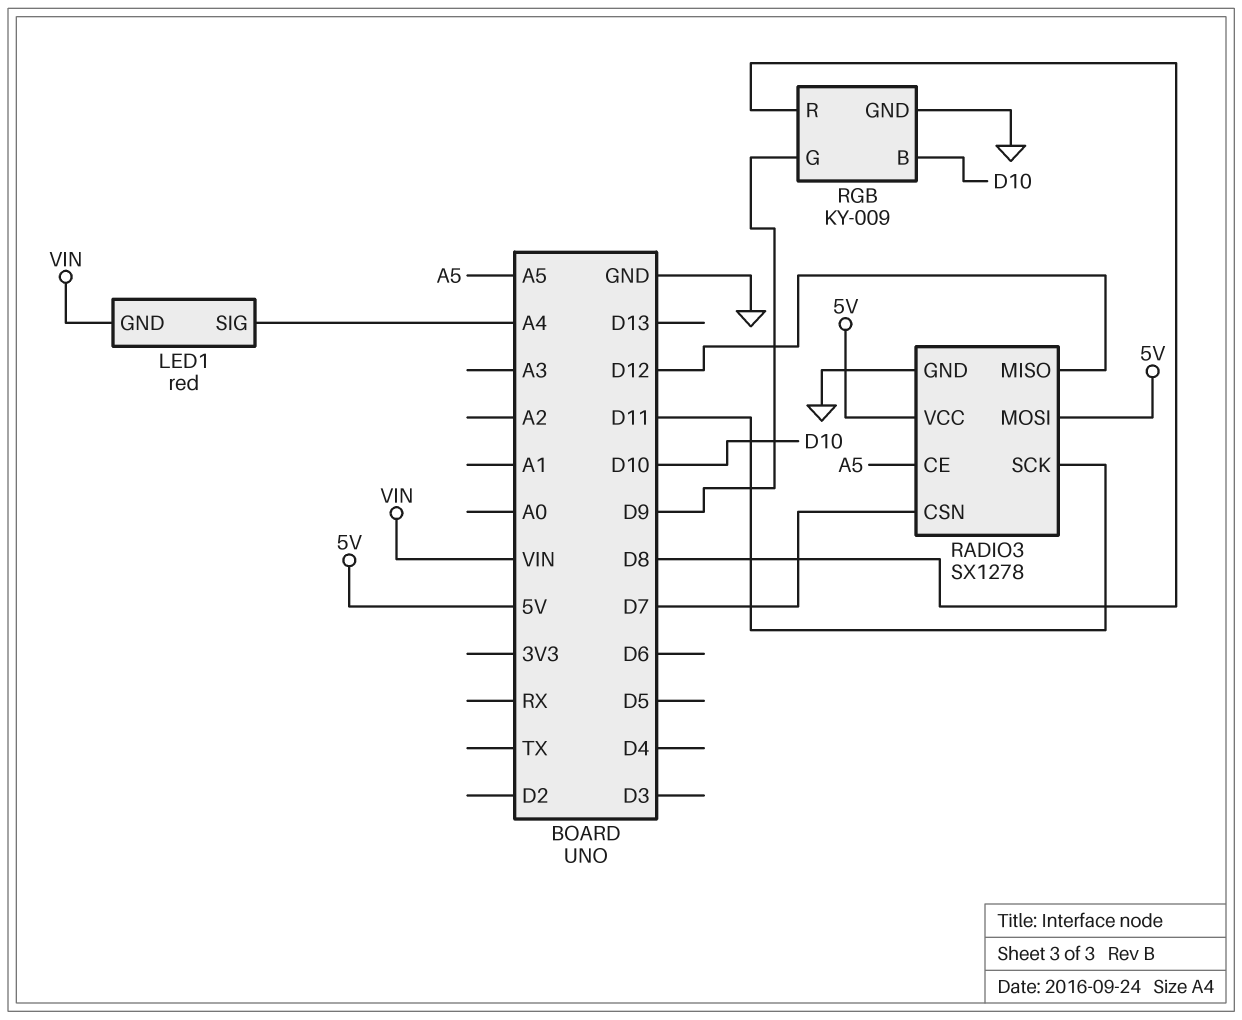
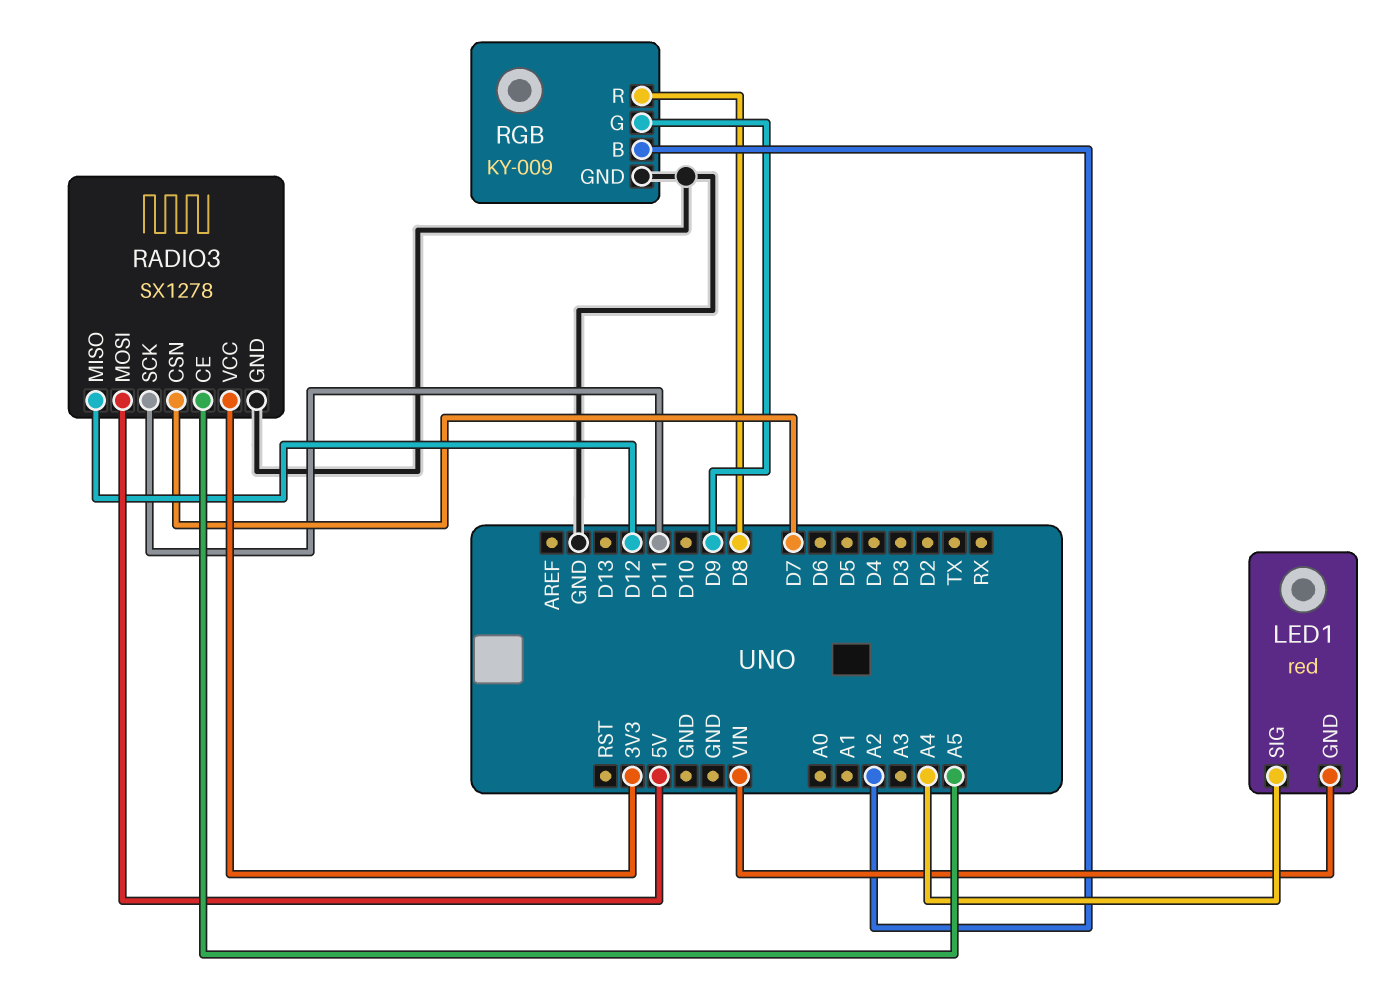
RADIO3 pin VCC: 5V -> 3V3
RGB pin B: D10 -> A2

